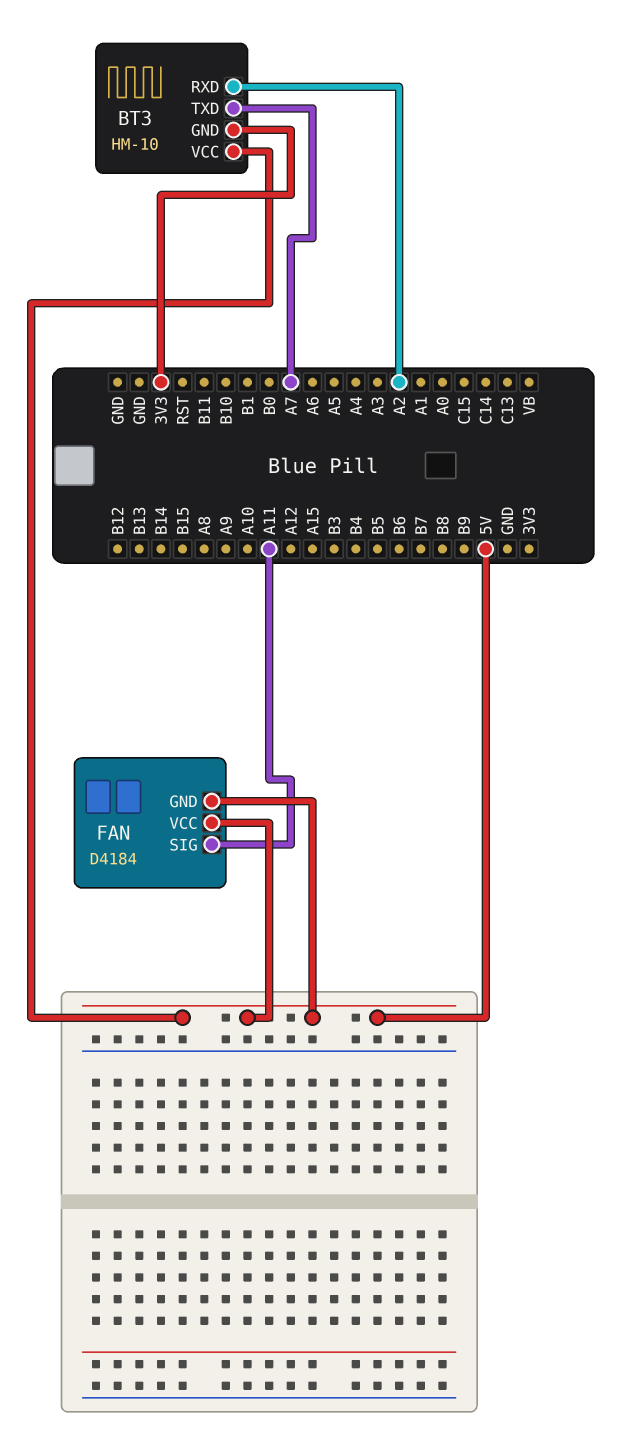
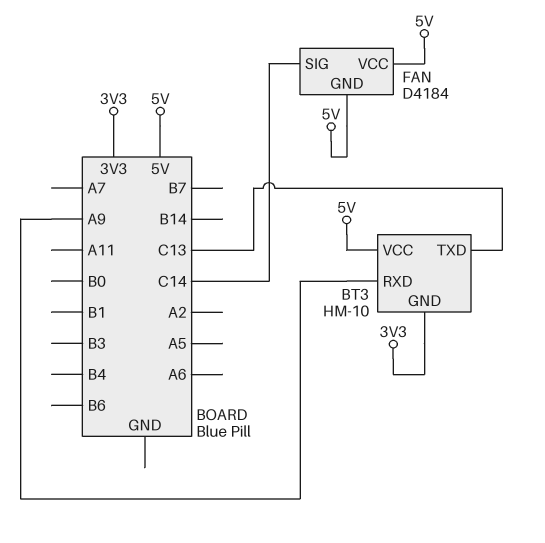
BT3 pin RXD: A2 -> A9
BT3 pin TXD: A7 -> C13
FAN pin SIG: A11 -> C14

